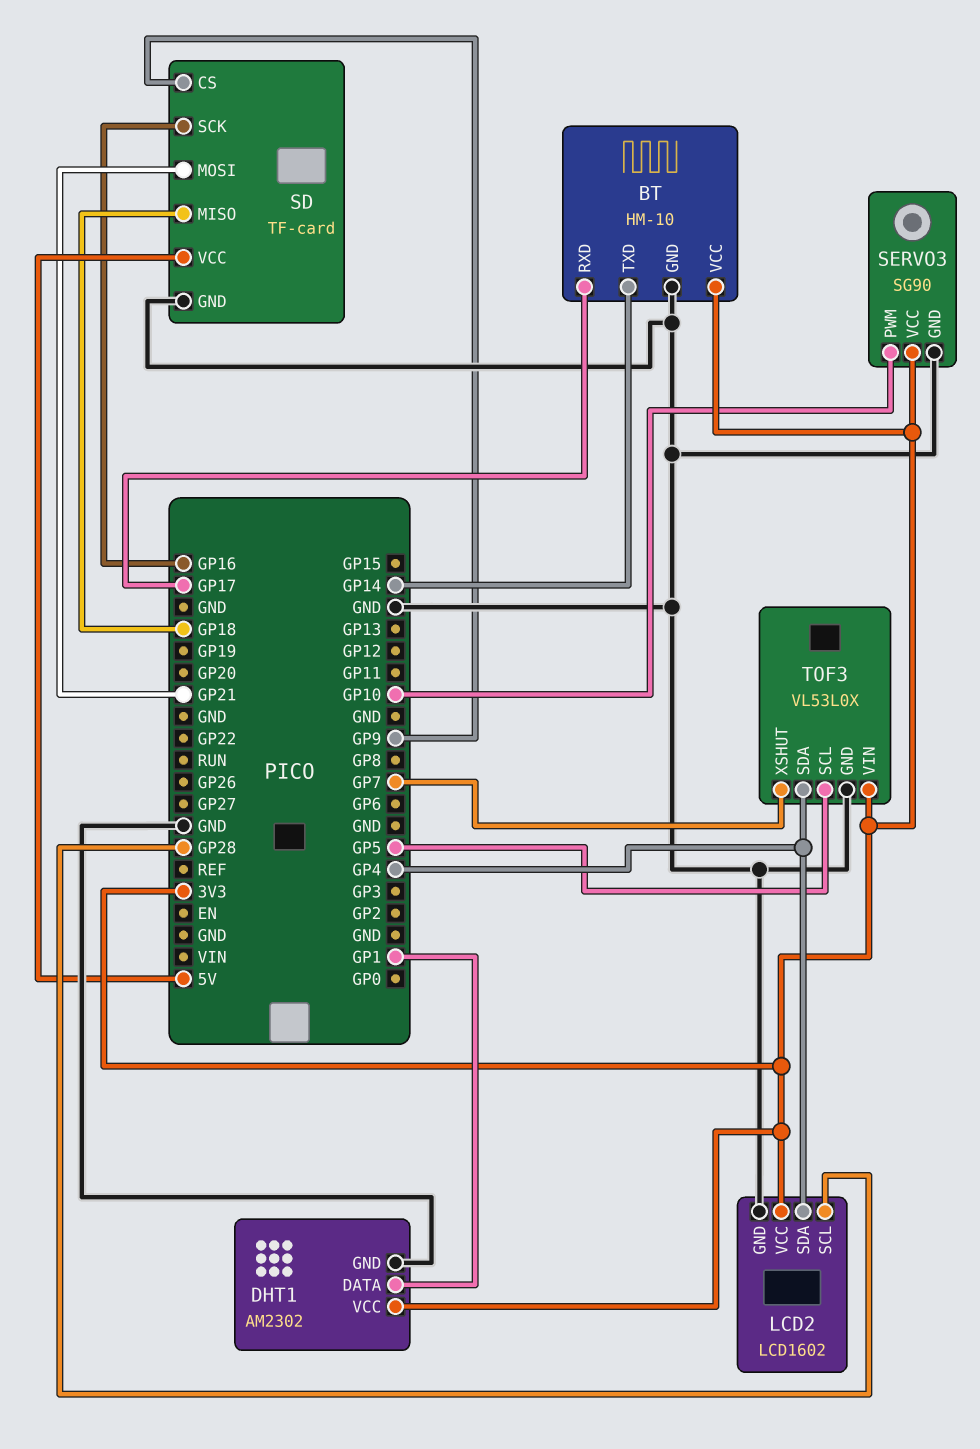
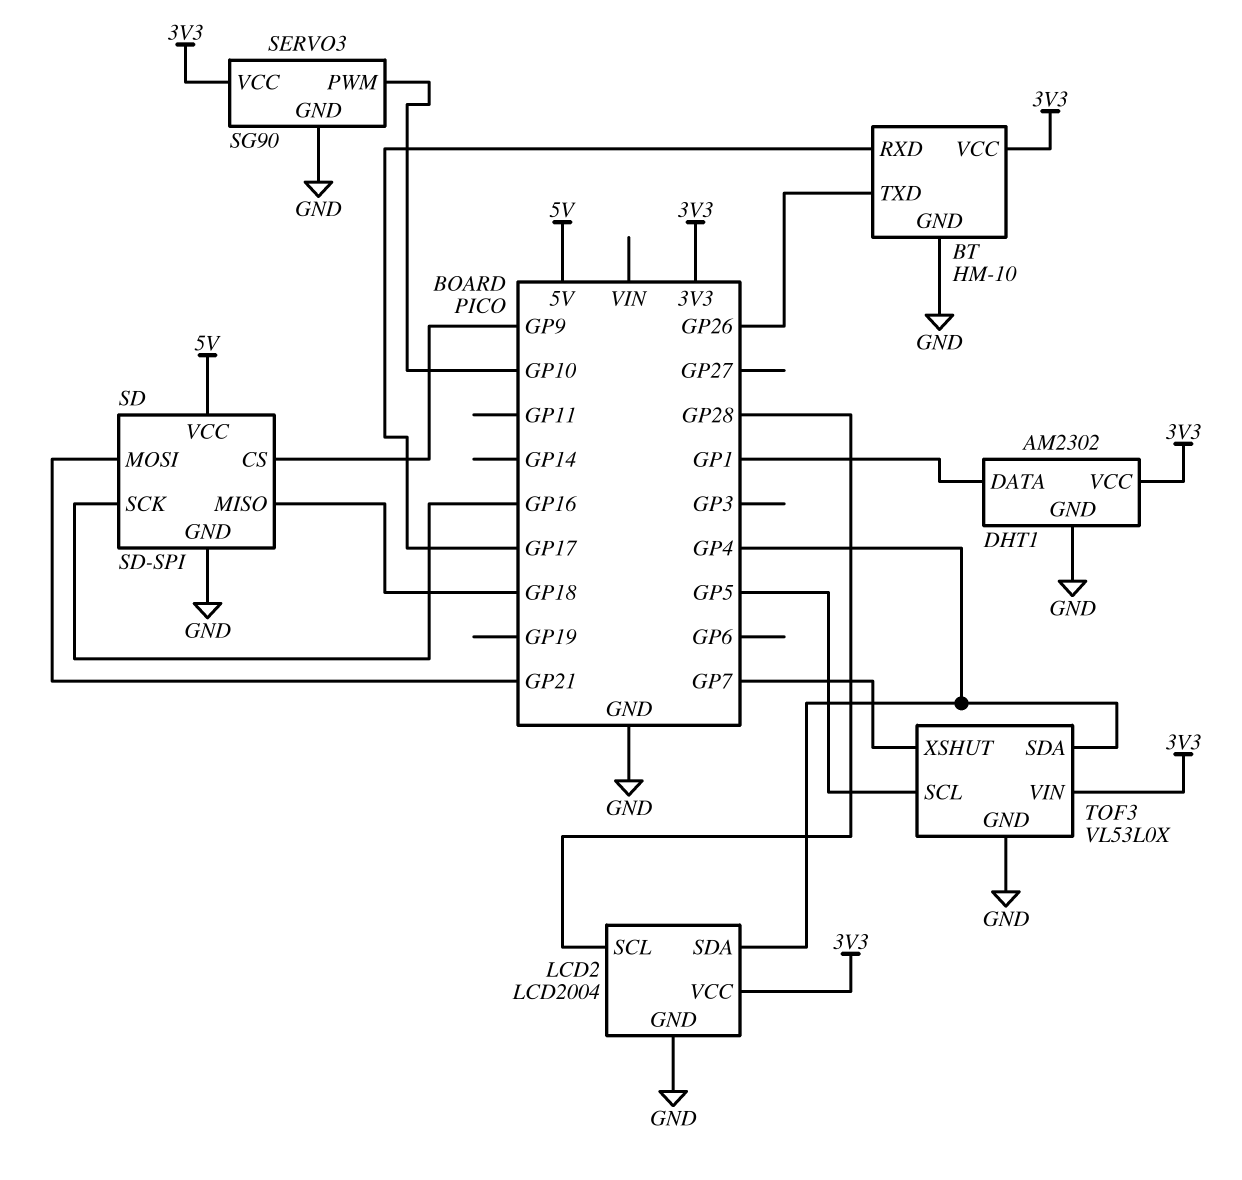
BT pin TXD: GP14 -> GP26
LCD2: LCD1602 -> LCD2004
SD: TF-card -> SD-SPI

